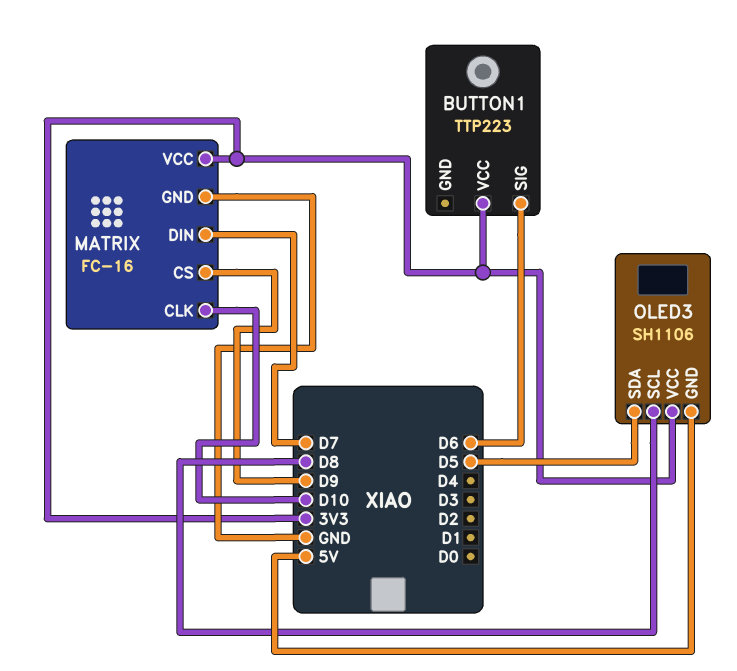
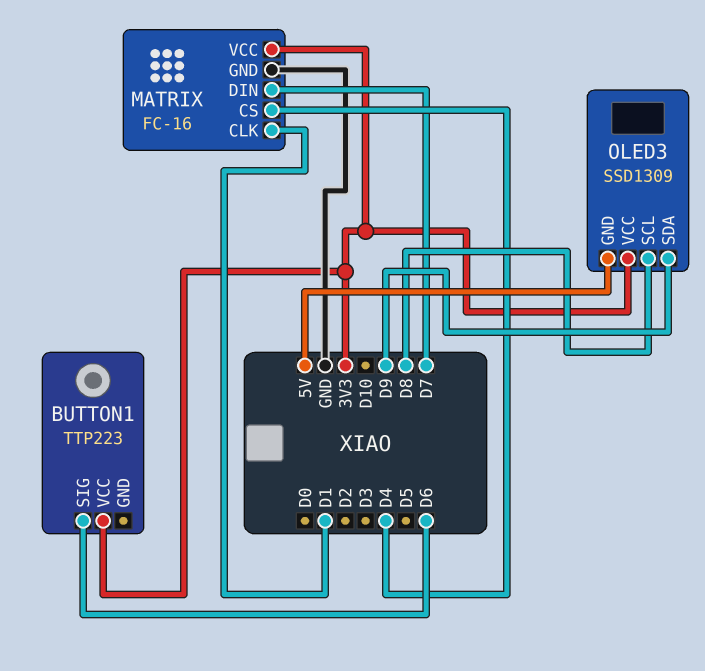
MATRIX pin CLK: D10 -> D1
MATRIX pin CS: D9 -> D4
OLED3: SH1106 -> SSD1309
OLED3 pin SDA: D5 -> D9

